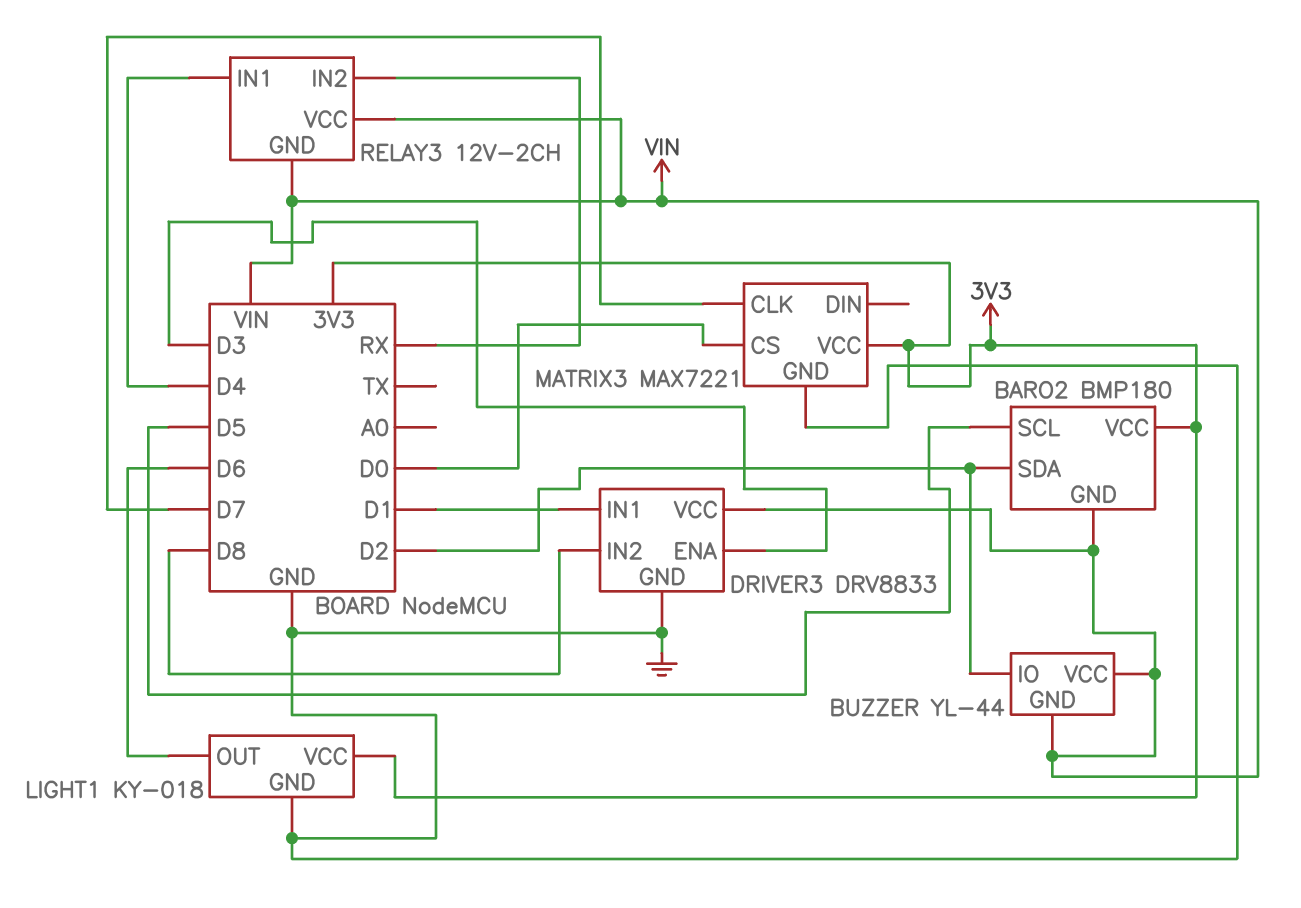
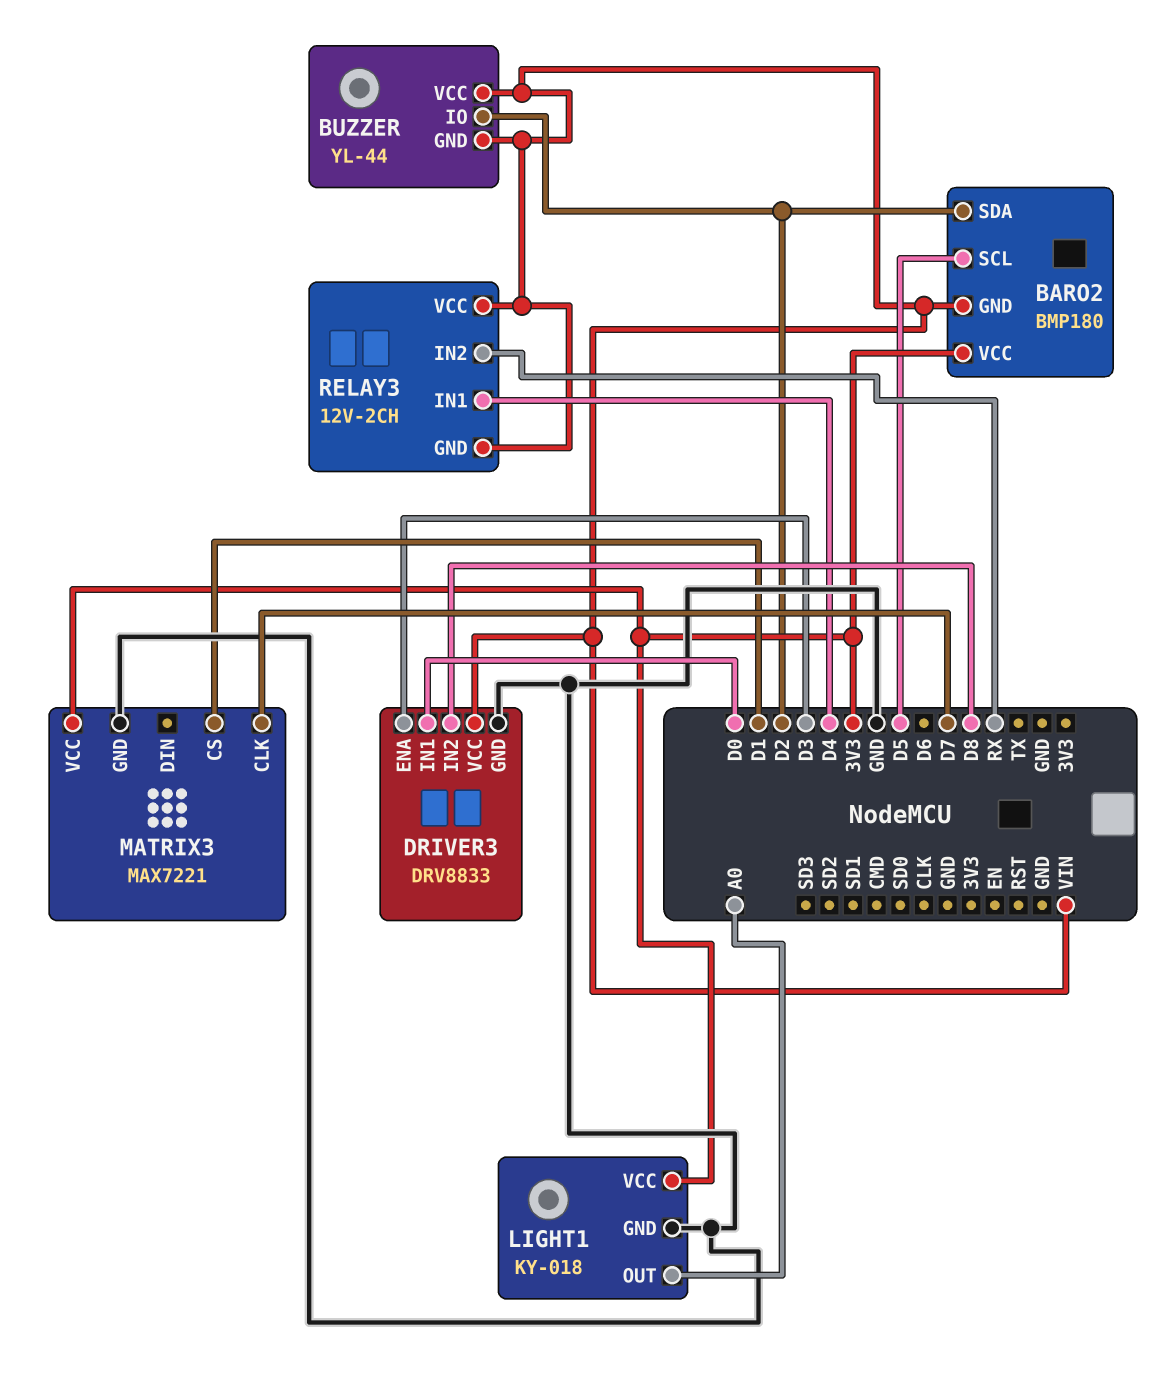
DRIVER3 pin IN1: D1 -> D0
LIGHT1 pin OUT: D6 -> A0
MATRIX3 pin CS: D0 -> D1

